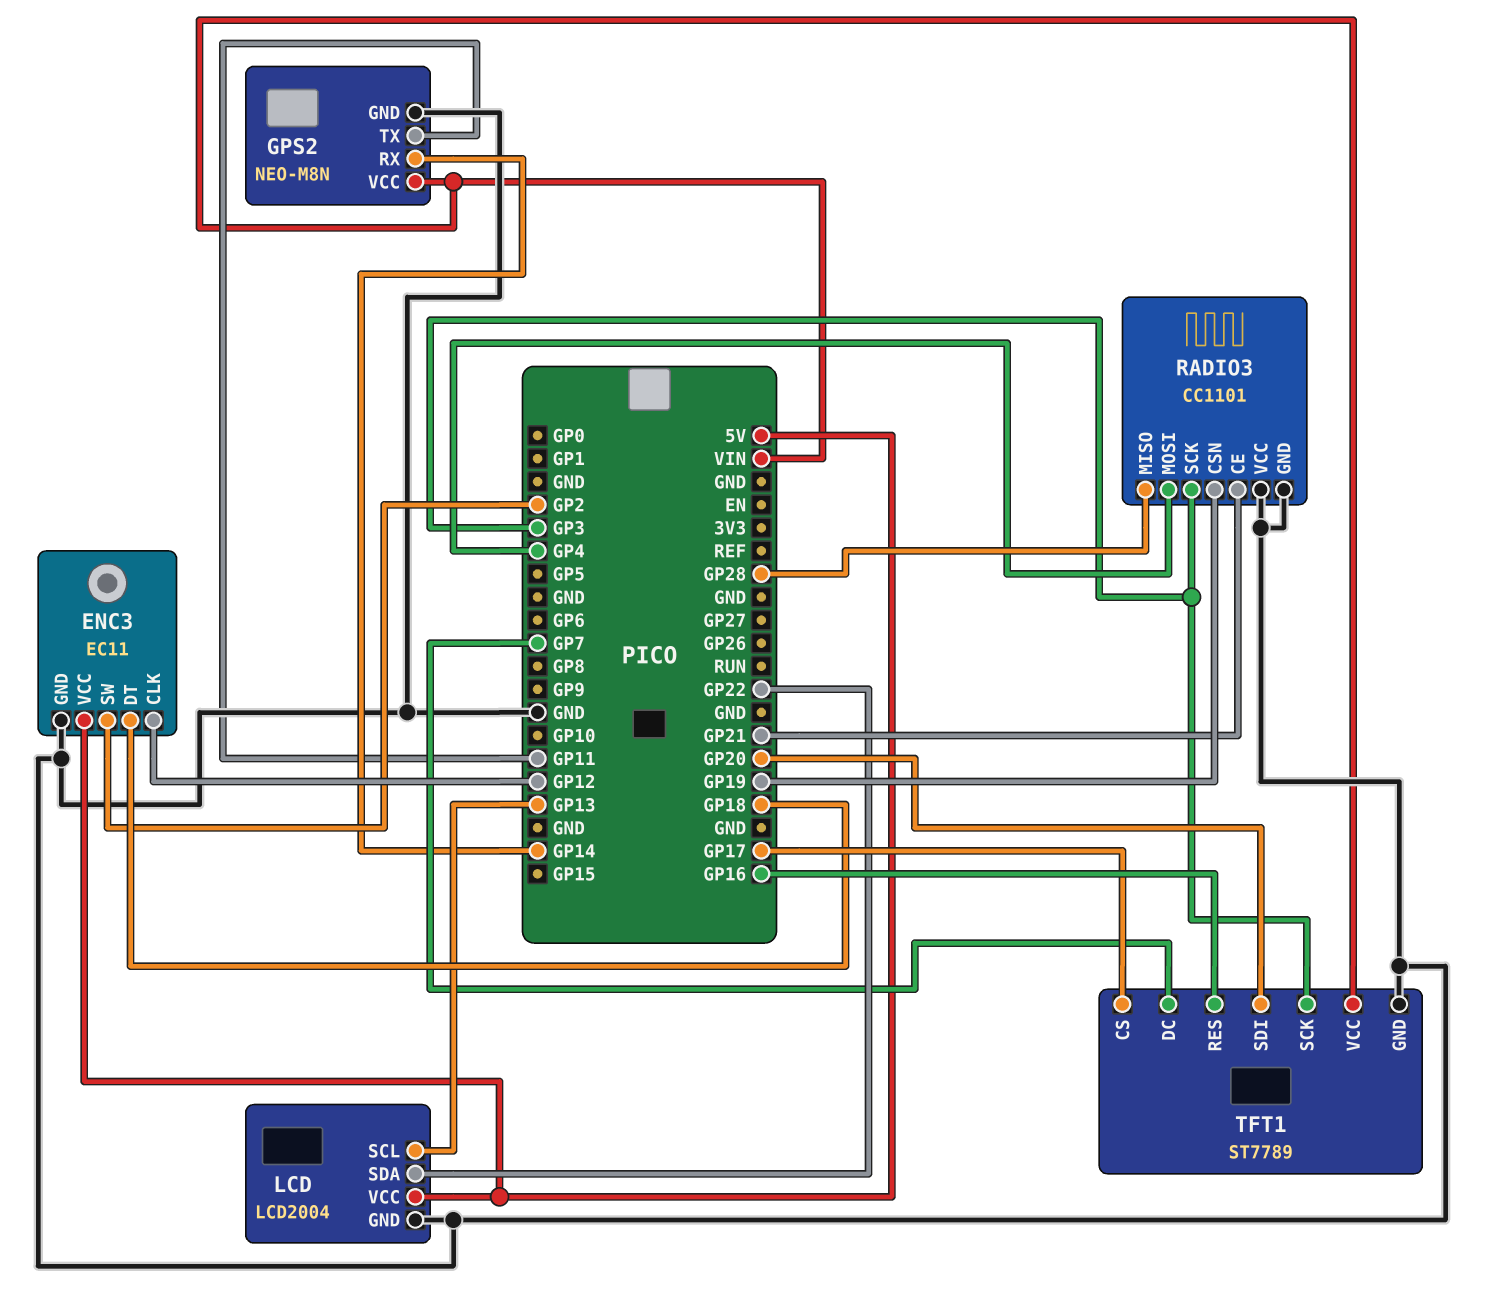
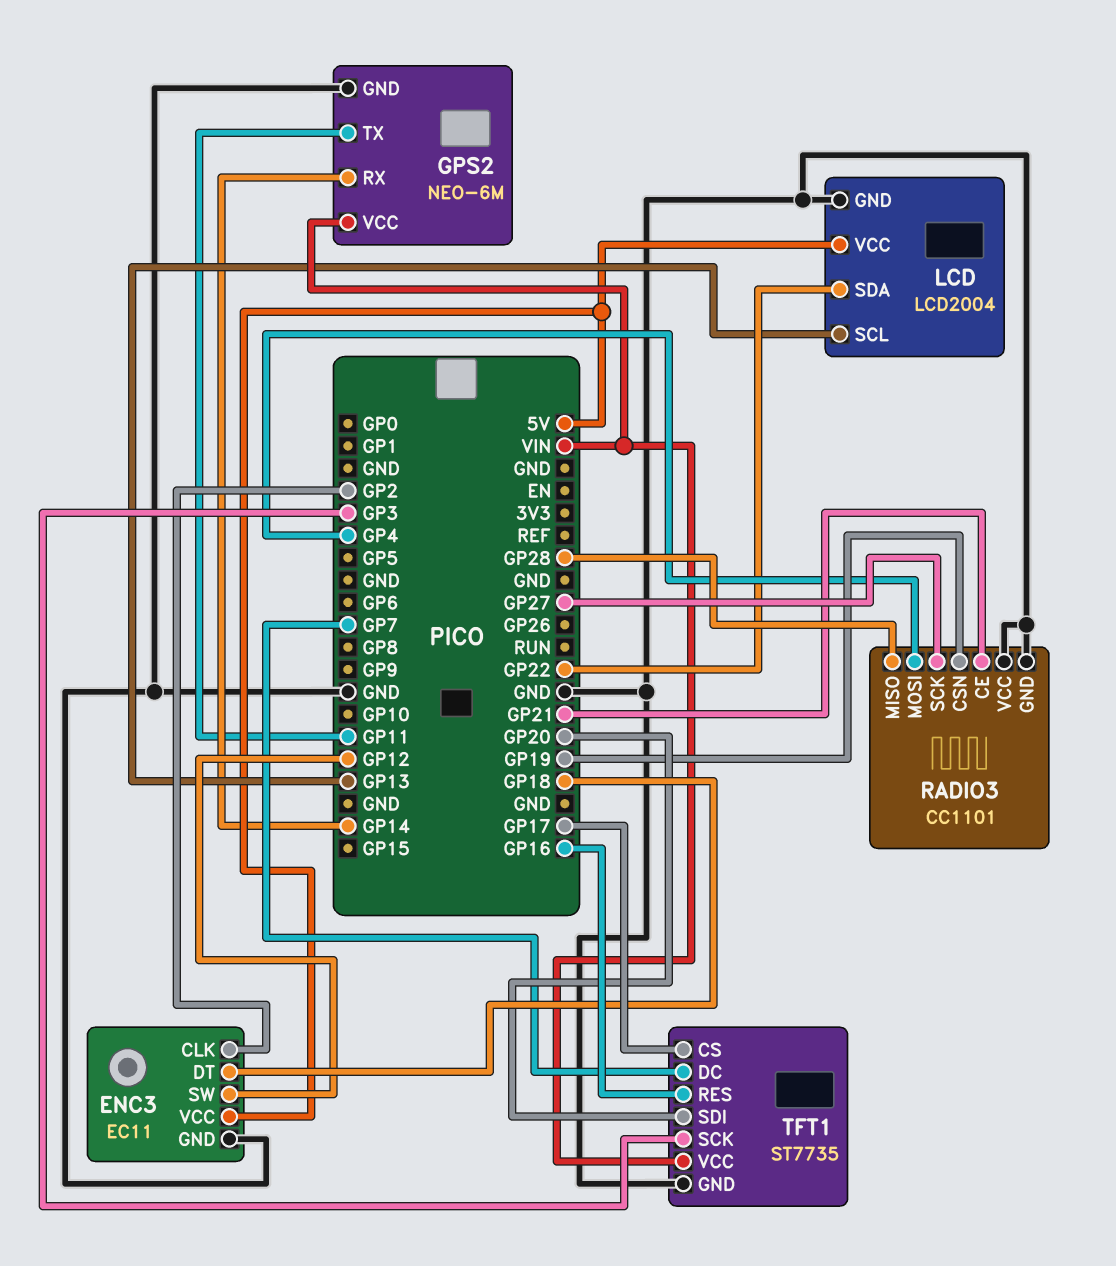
ENC3 pin CLK: GP12 -> GP2
ENC3 pin SW: GP2 -> GP12
GPS2: NEO-M8N -> NEO-6M
RADIO3 pin SCK: GP3 -> GP27
TFT1: ST7789 -> ST7735

